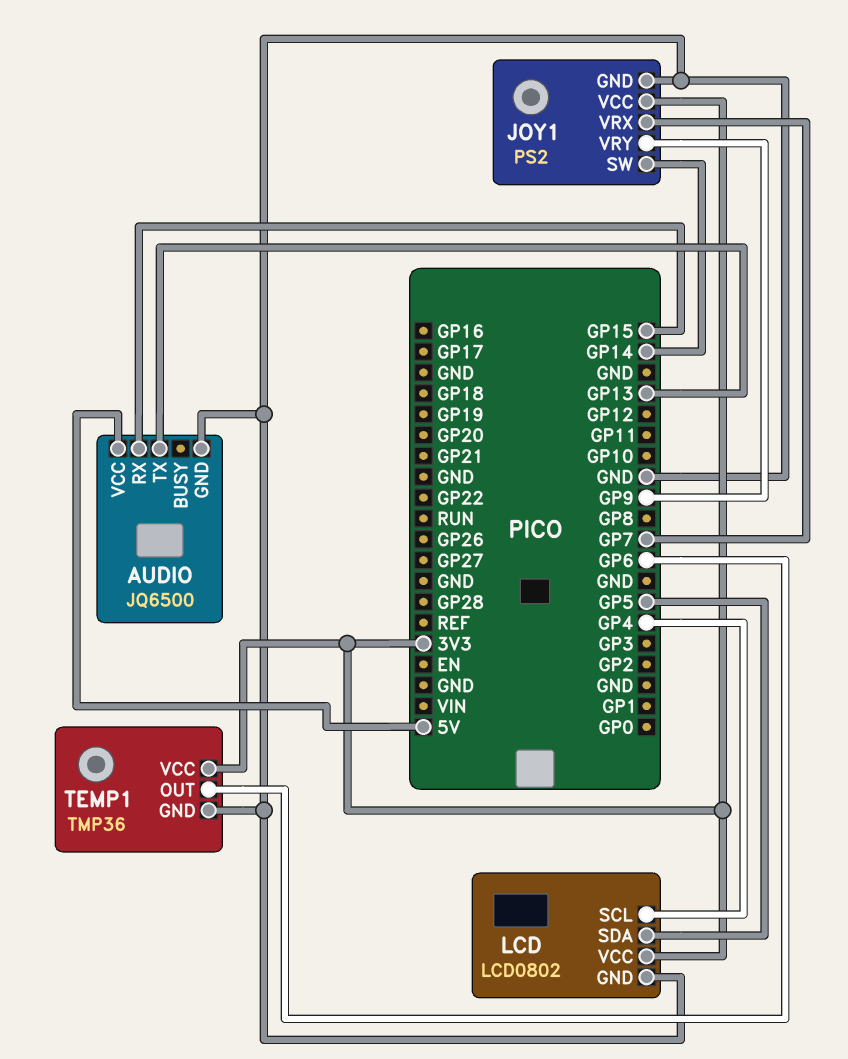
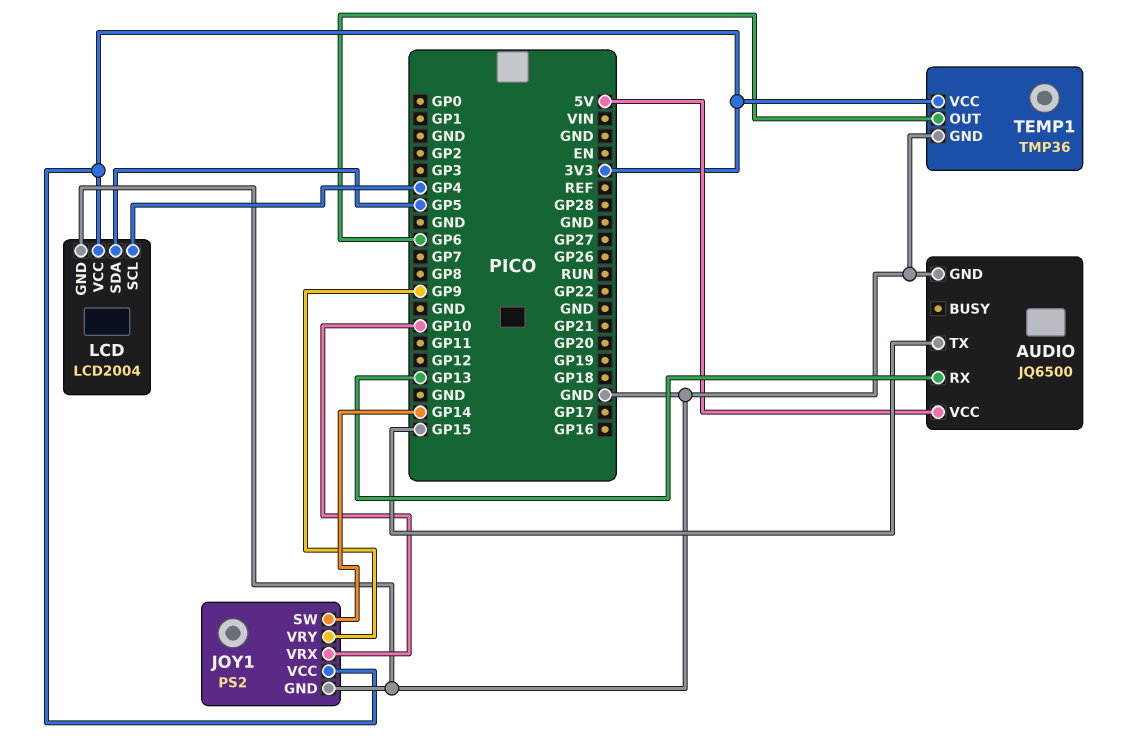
AUDIO pin RX: GP15 -> GP13
AUDIO pin TX: GP13 -> GP15
JOY1 pin VRX: GP7 -> GP10
LCD: LCD0802 -> LCD2004

